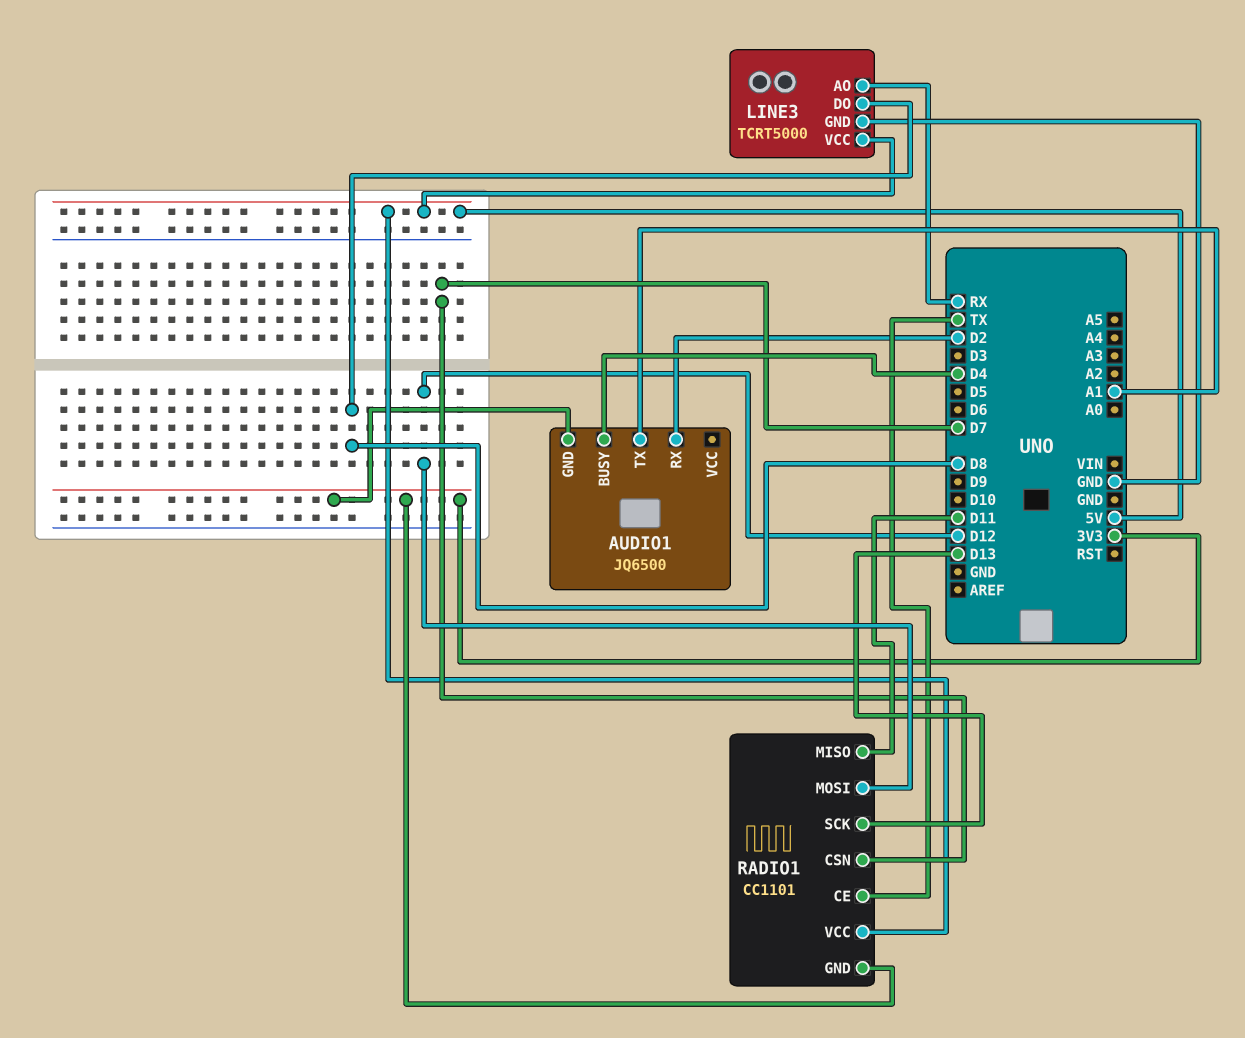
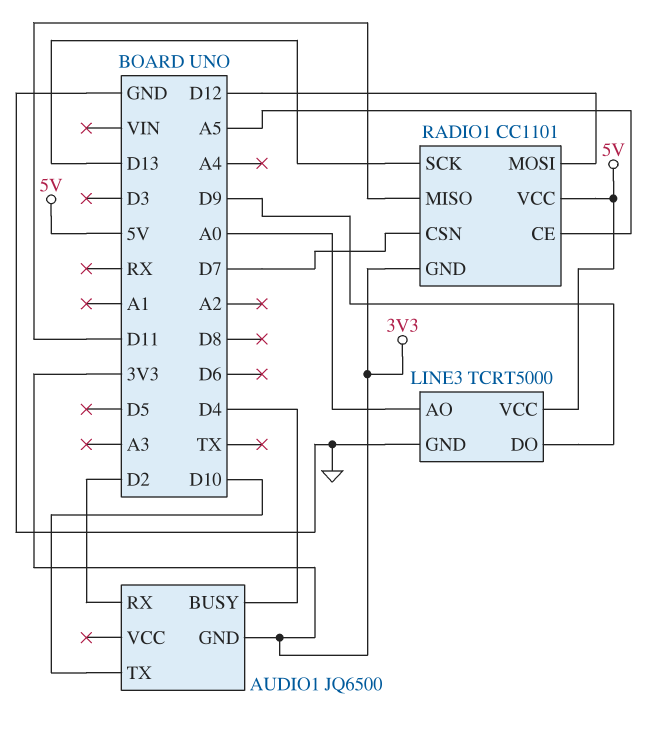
AUDIO1 pin TX: A1 -> D10
LINE3 pin AO: RX -> A0
LINE3 pin DO: D8 -> D9
RADIO1 pin CE: TX -> A5

